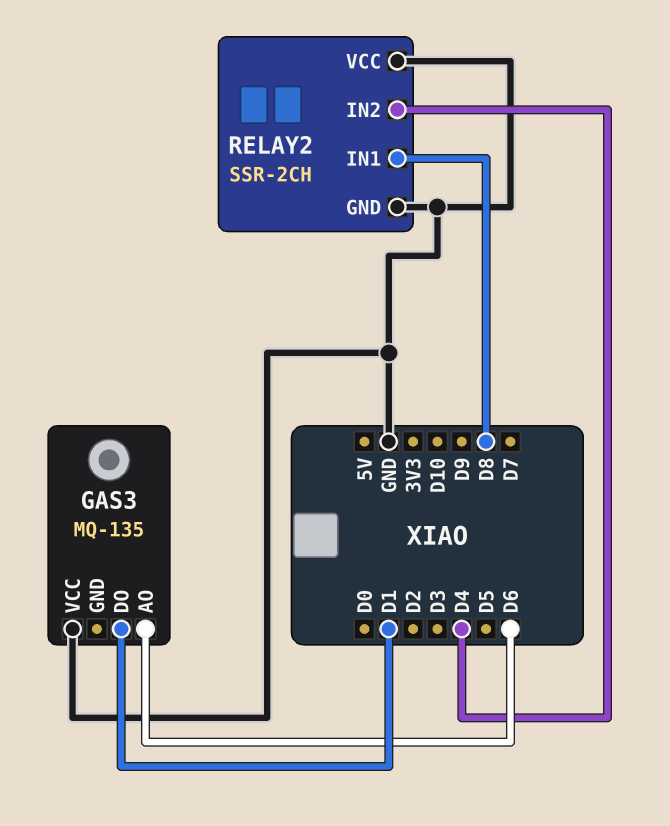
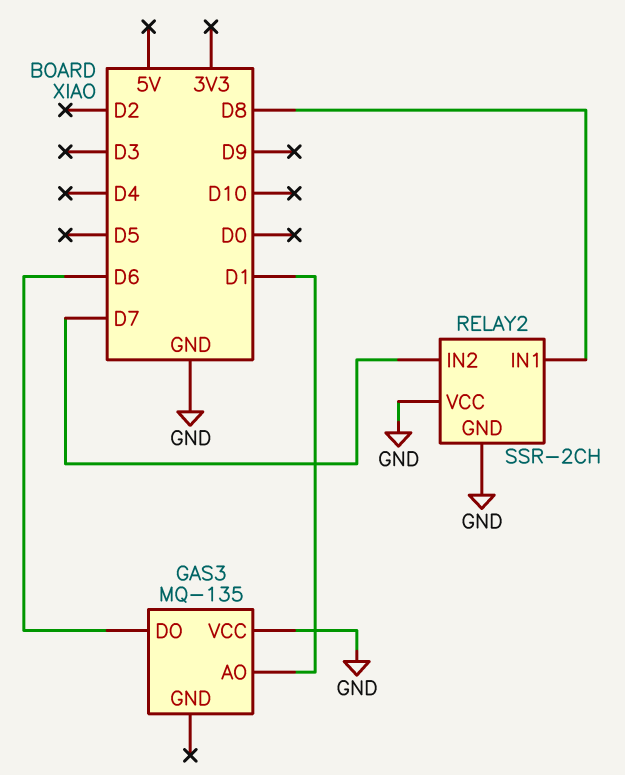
GAS3 pin AO: D6 -> D1
GAS3 pin DO: D1 -> D6
RELAY2 pin IN2: D4 -> D7

